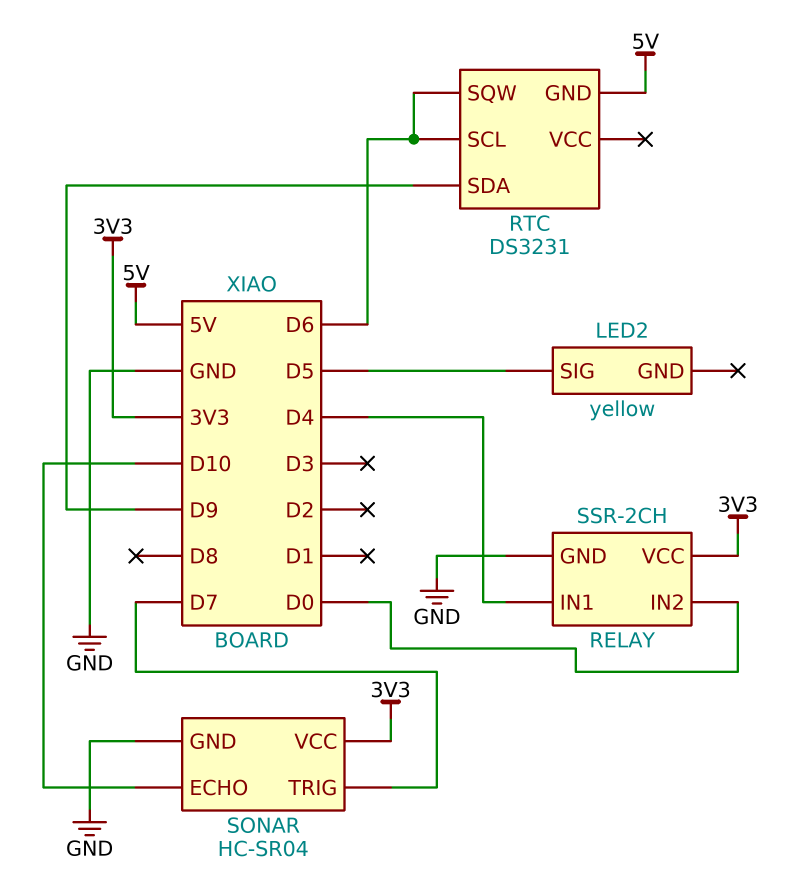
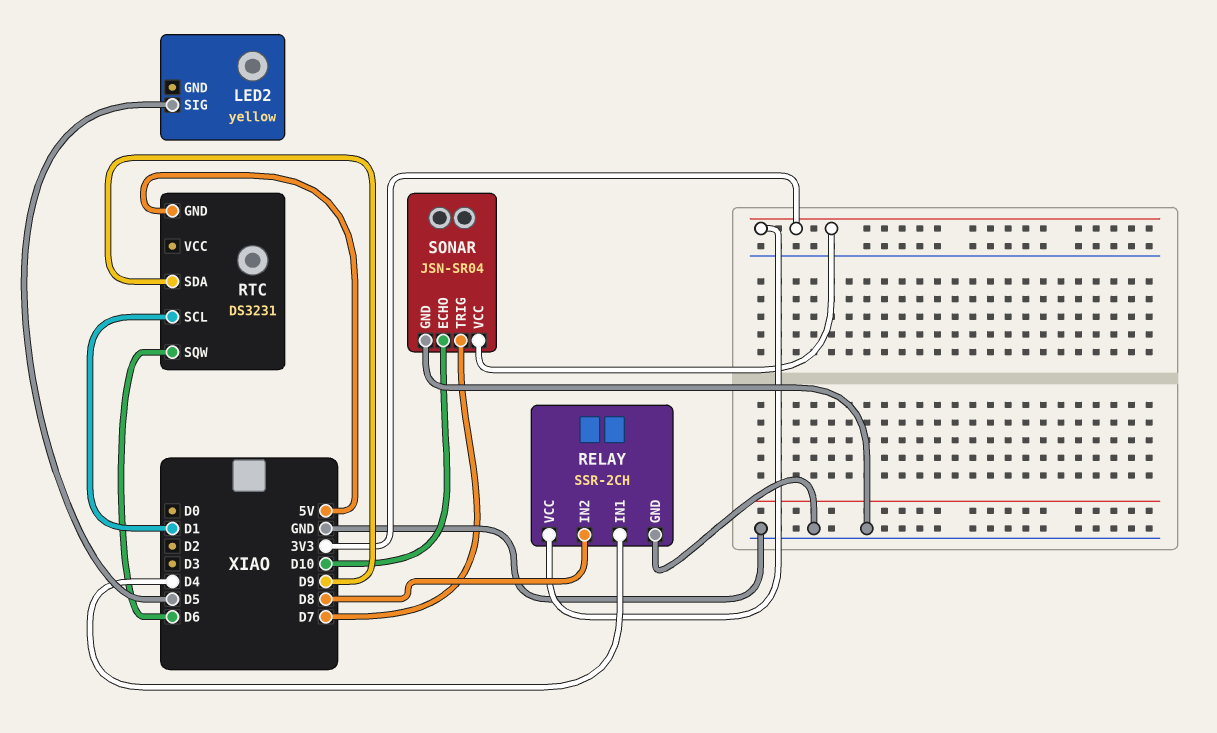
RELAY pin IN2: D0 -> D8
RTC pin SCL: D6 -> D1
SONAR: HC-SR04 -> JSN-SR04

